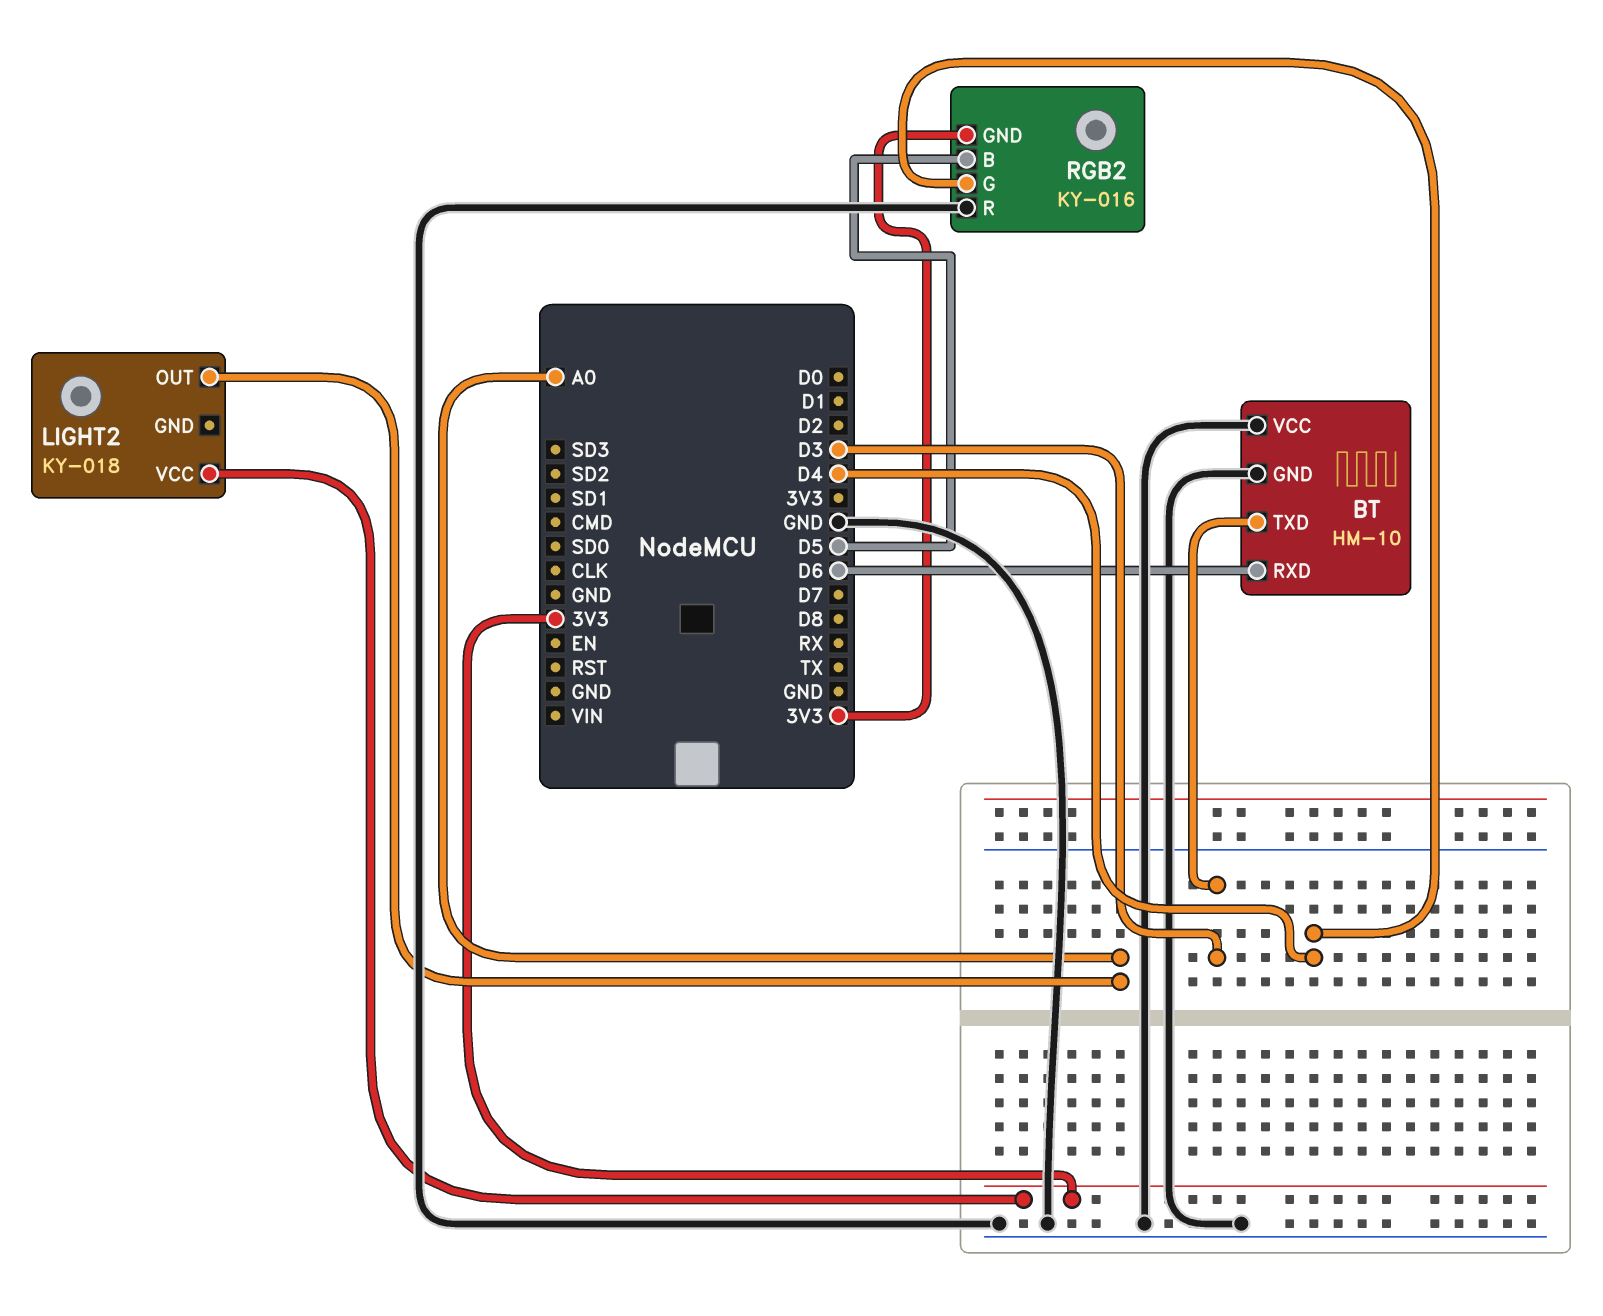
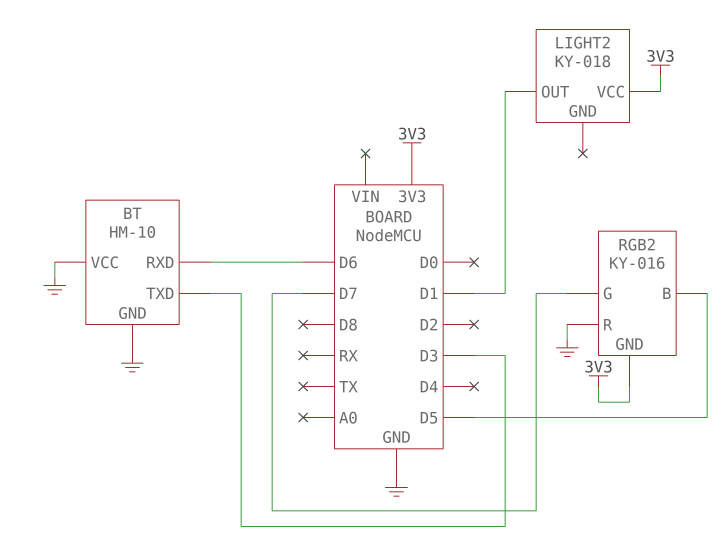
LIGHT2 pin OUT: A0 -> D1
RGB2 pin G: D4 -> D7

